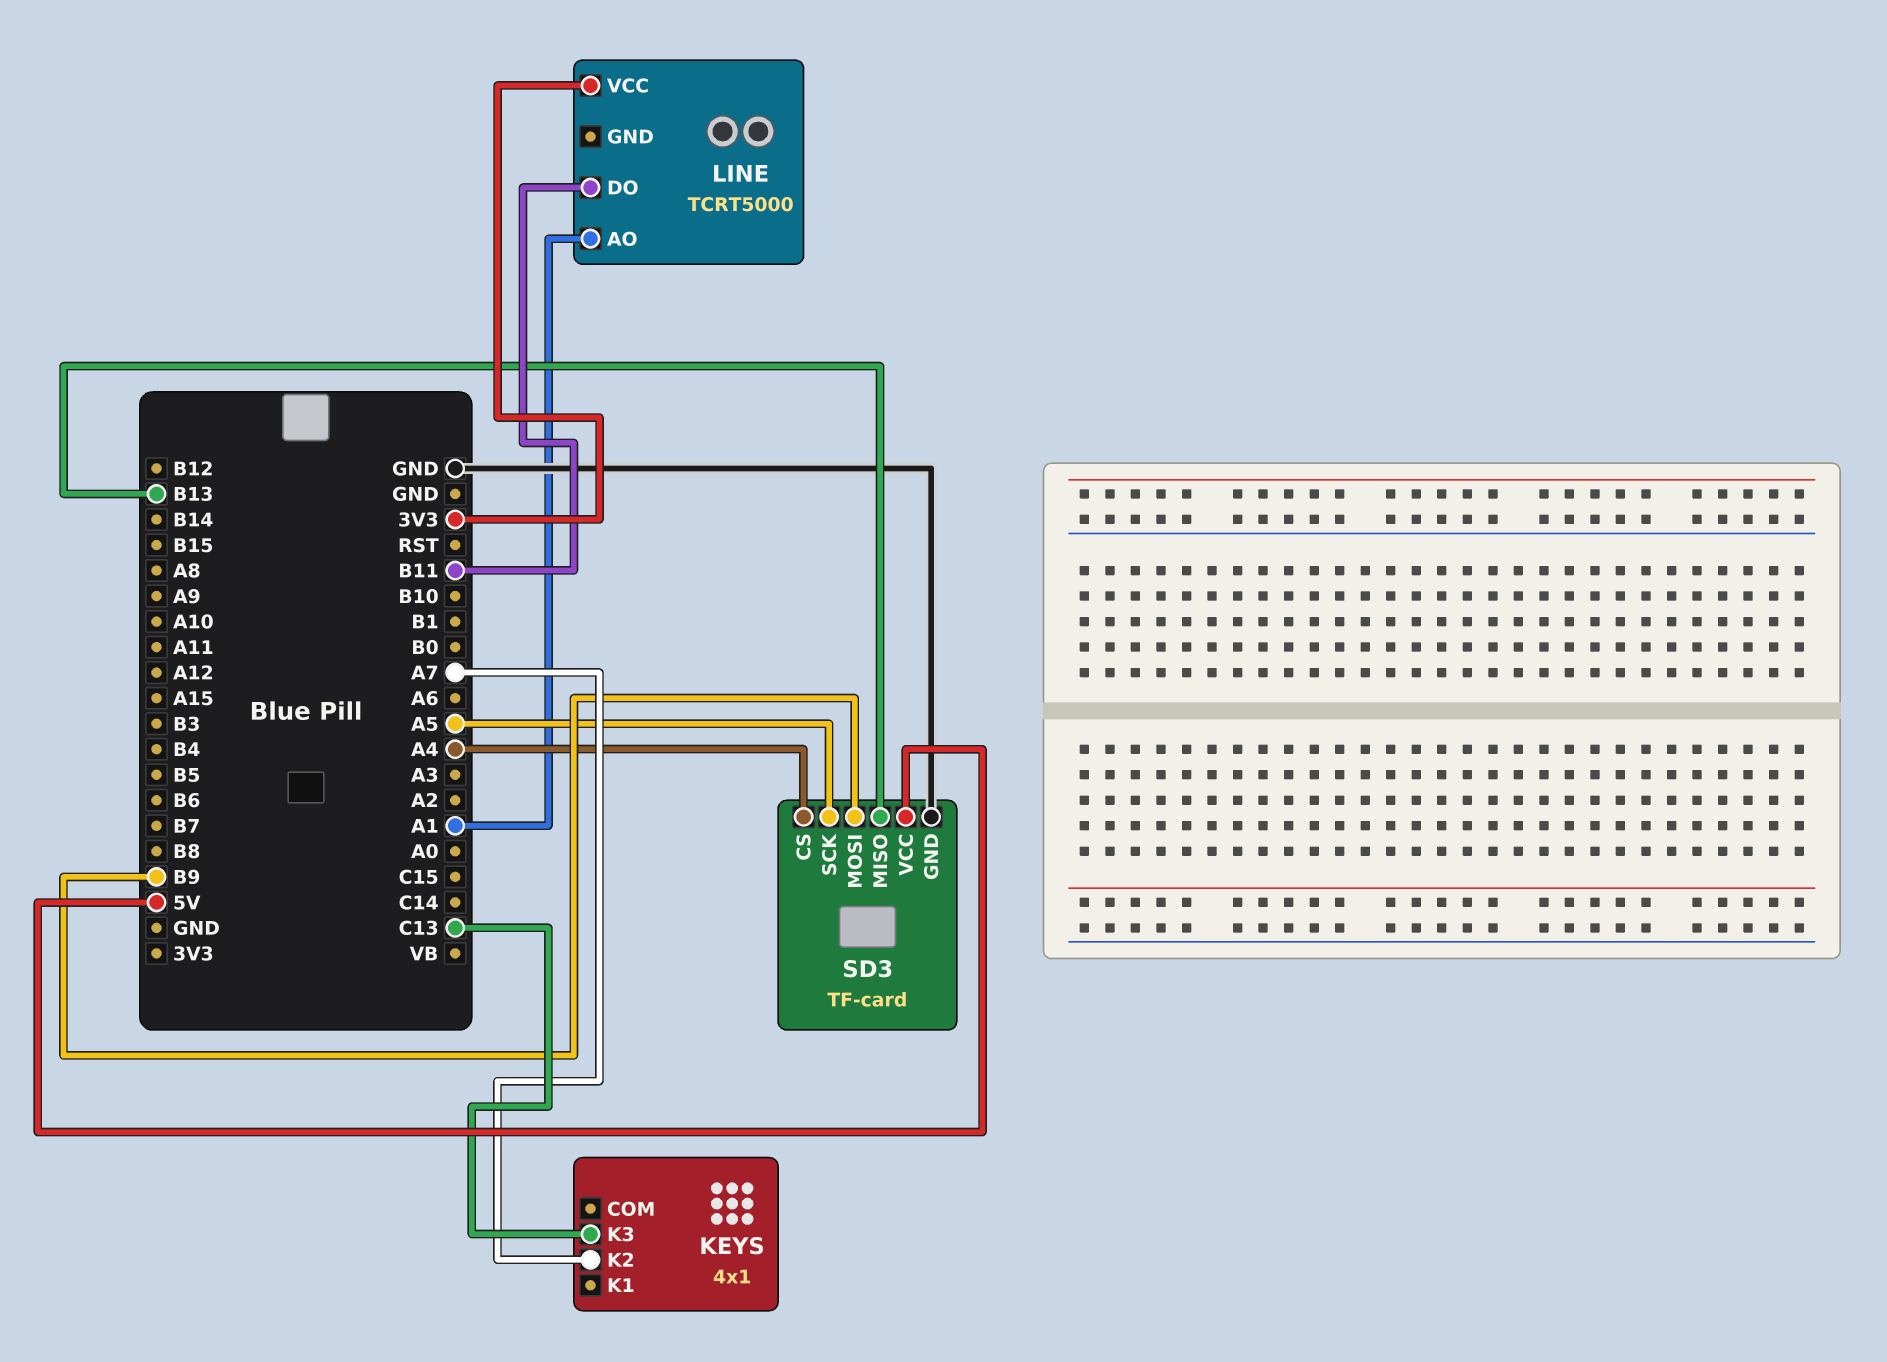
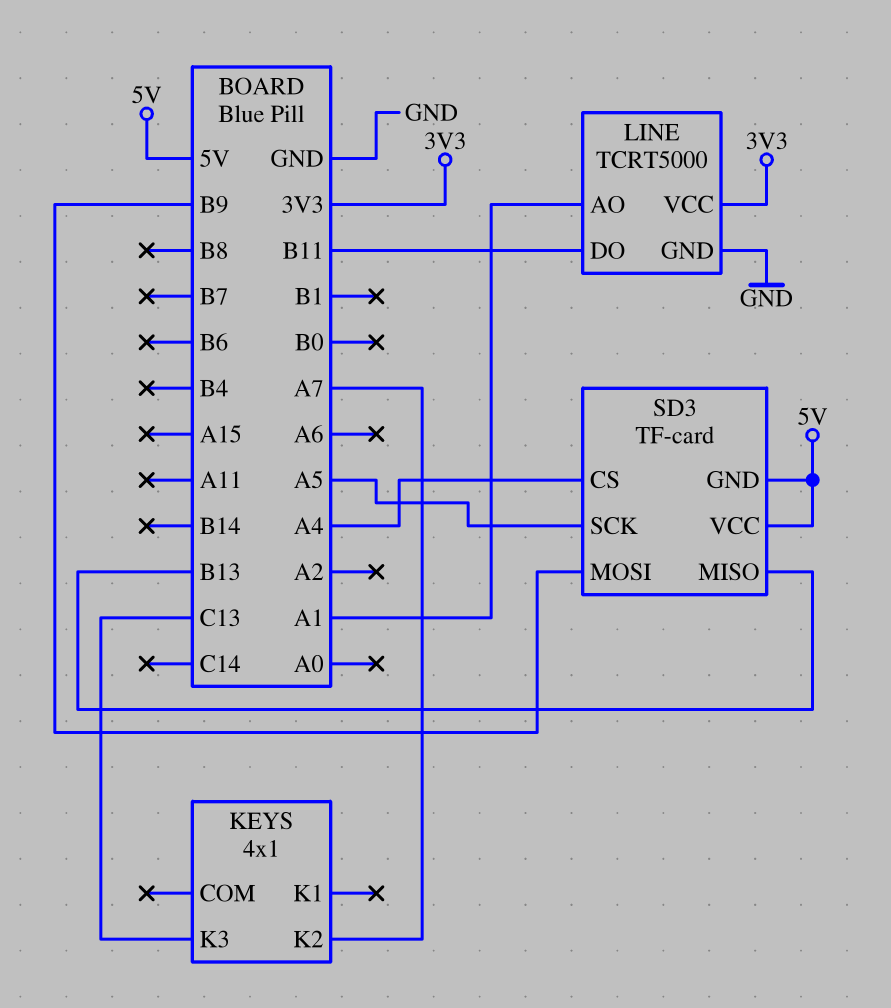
LINE pin GND: none -> GND
SD3 pin GND: GND -> 5V

